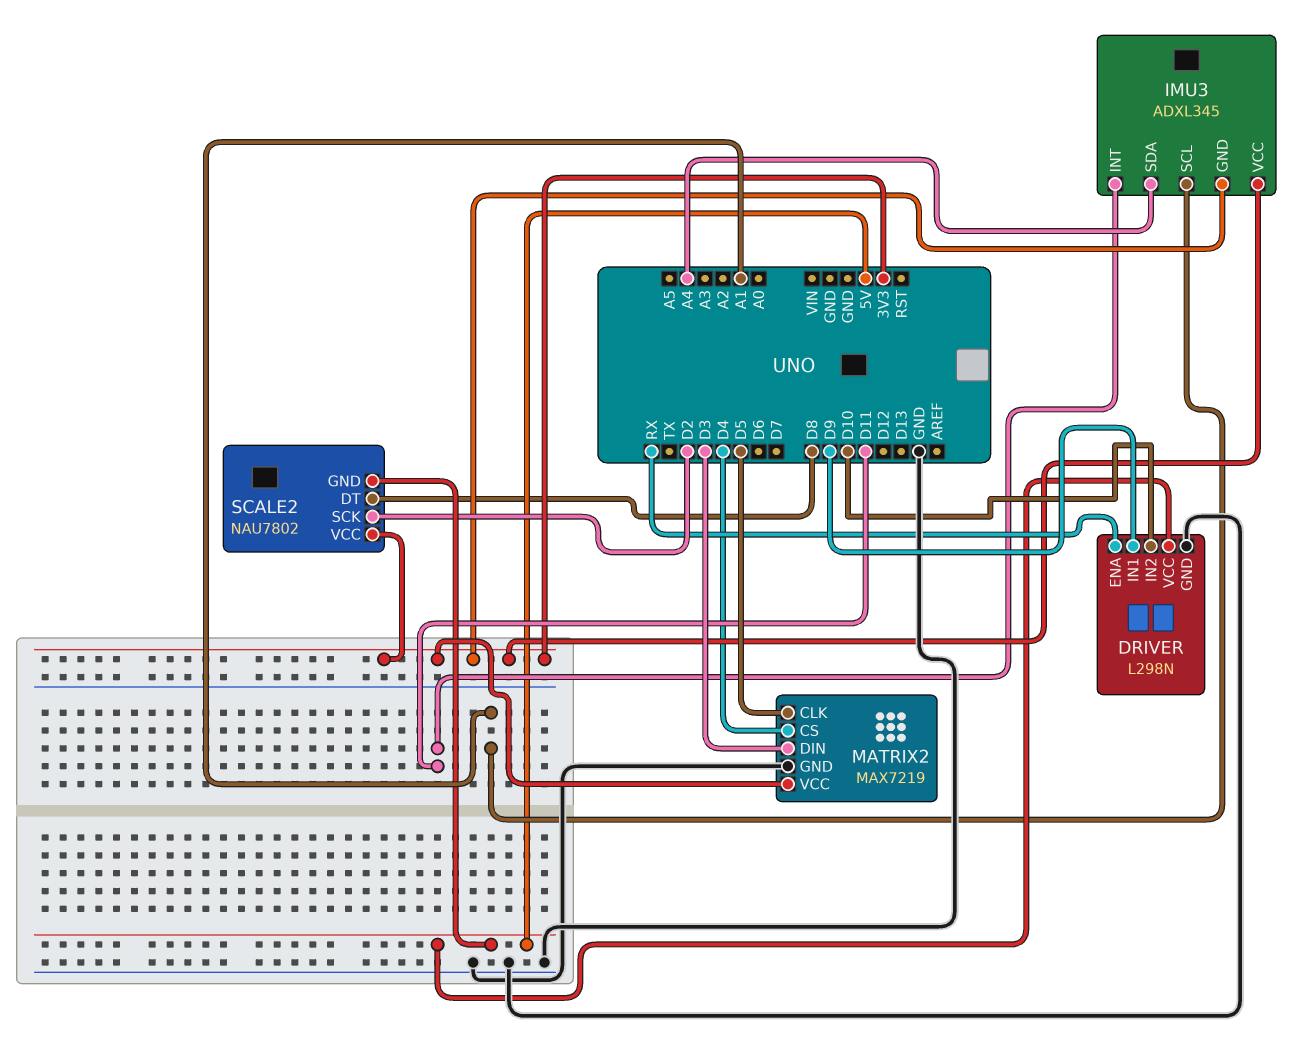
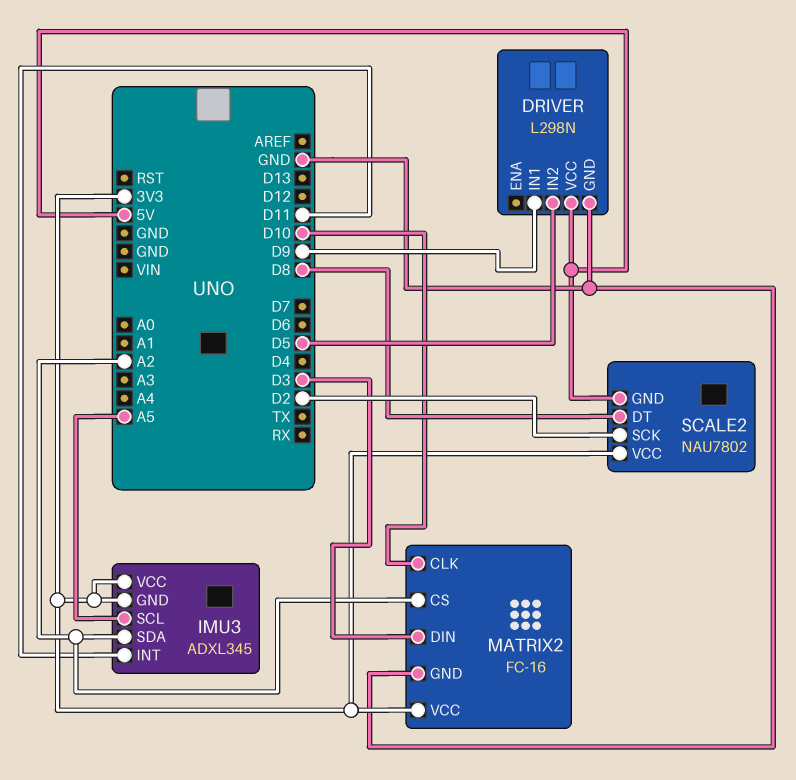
DRIVER pin ENA: RX -> none
DRIVER pin IN2: D10 -> D5
IMU3 pin SCL: A1 -> A5
IMU3 pin SDA: A4 -> A2
MATRIX2: MAX7219 -> FC-16
MATRIX2 pin CLK: D5 -> D10
MATRIX2 pin CS: D4 -> A2

